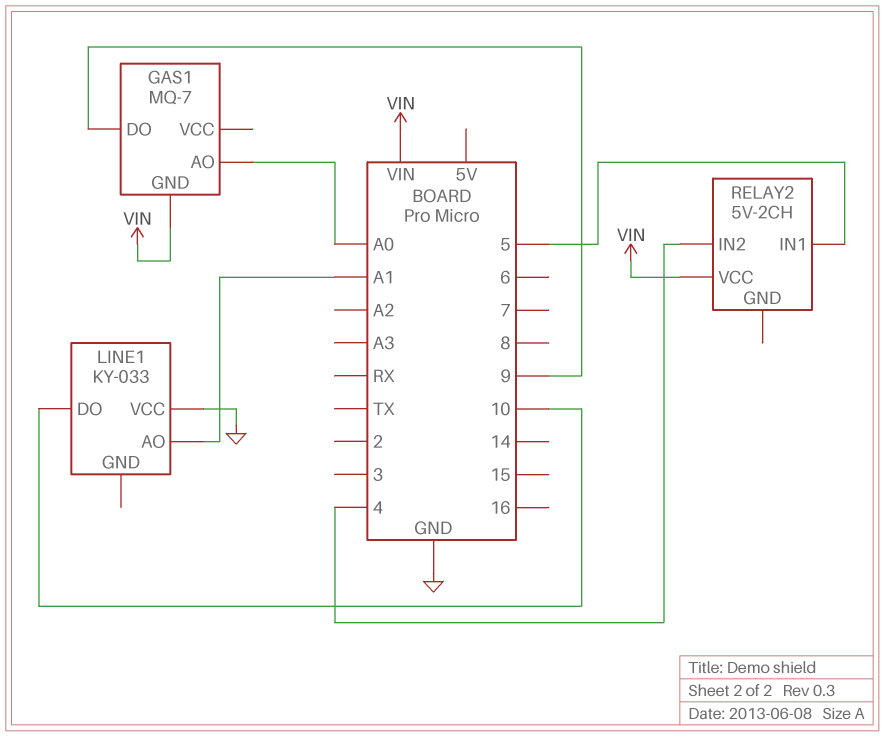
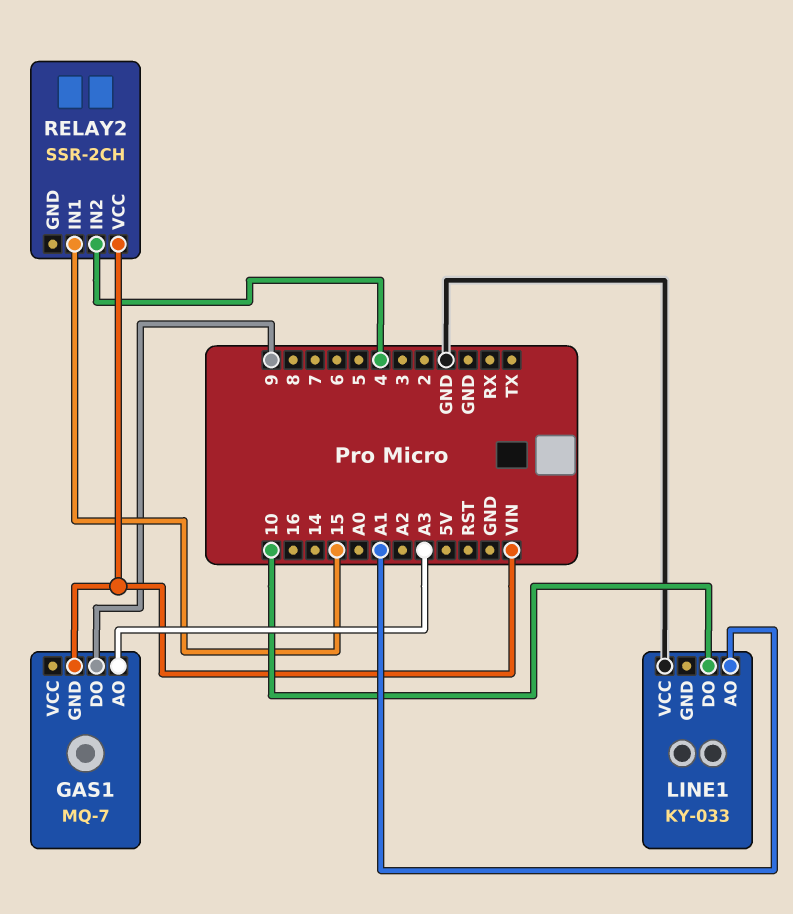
GAS1 pin AO: A0 -> A3
RELAY2: 5V-2CH -> SSR-2CH
RELAY2 pin IN1: 5 -> 15

